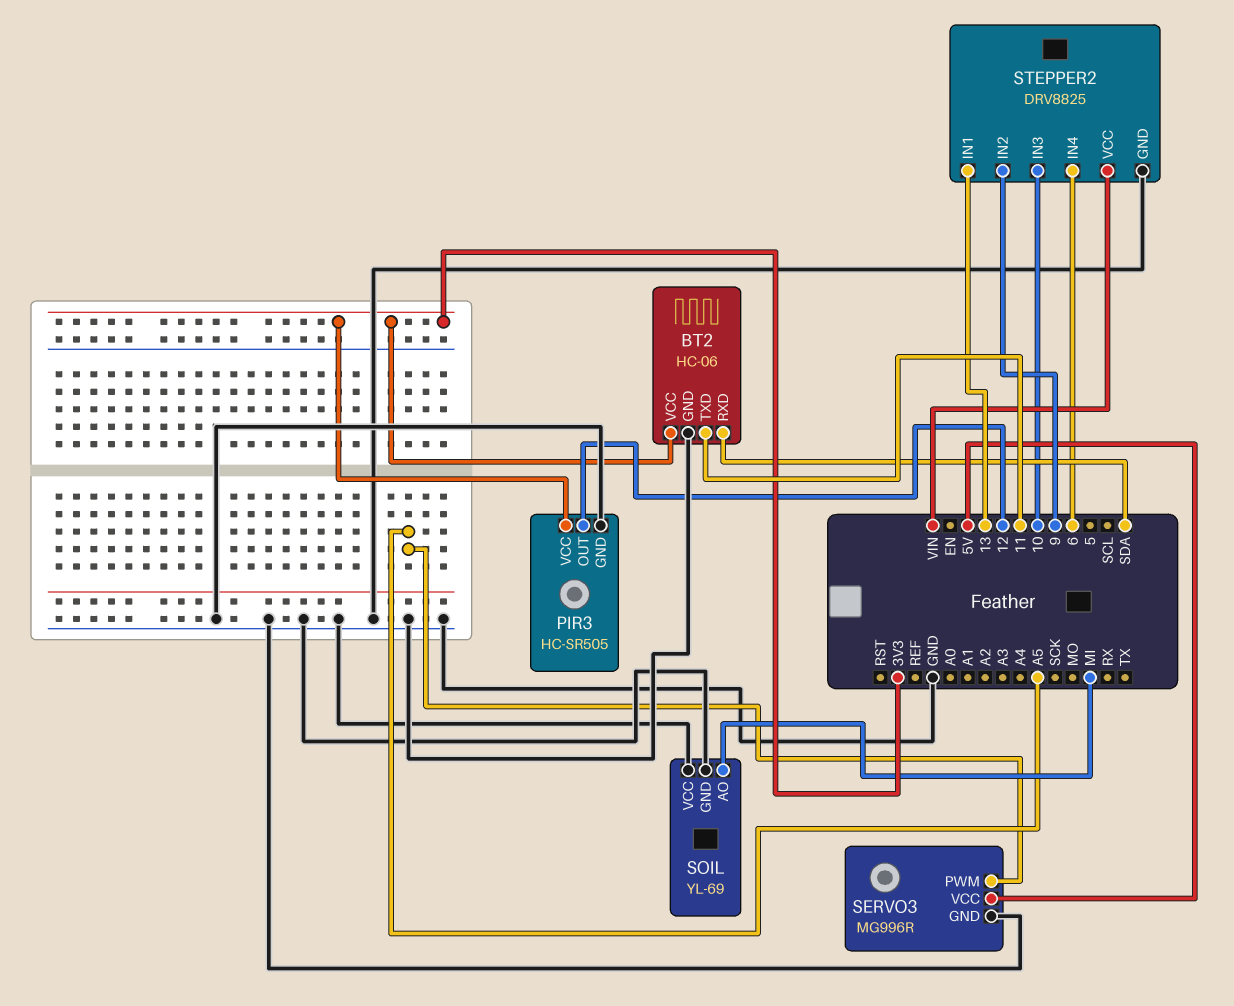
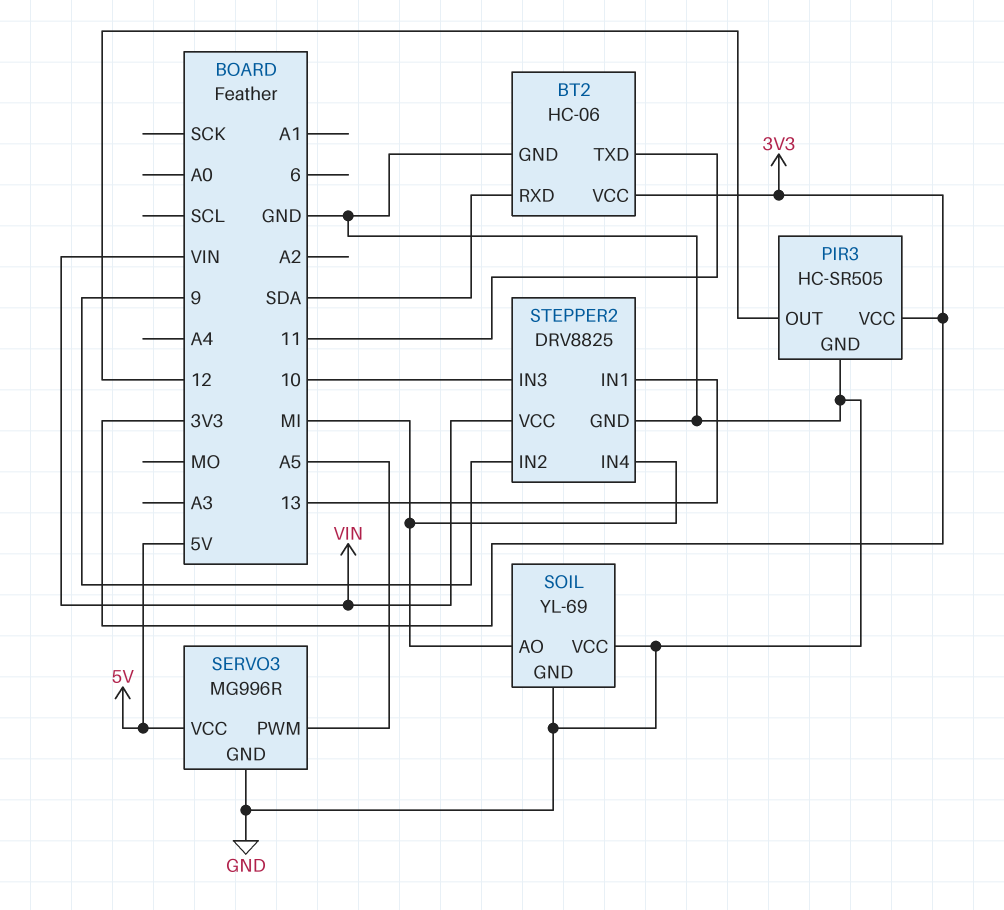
STEPPER2 pin IN4: 6 -> MI

